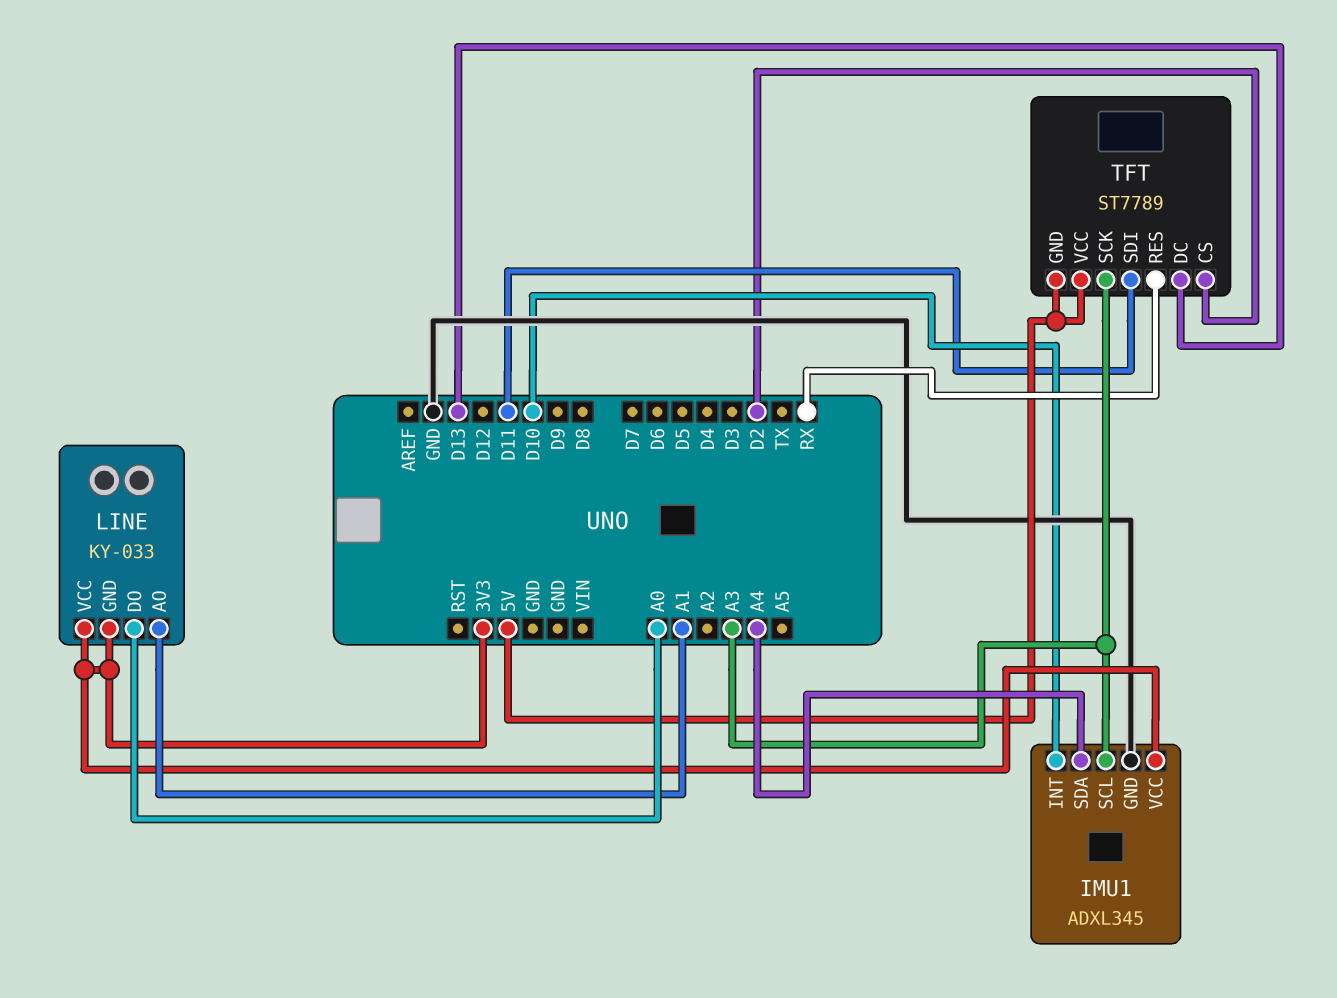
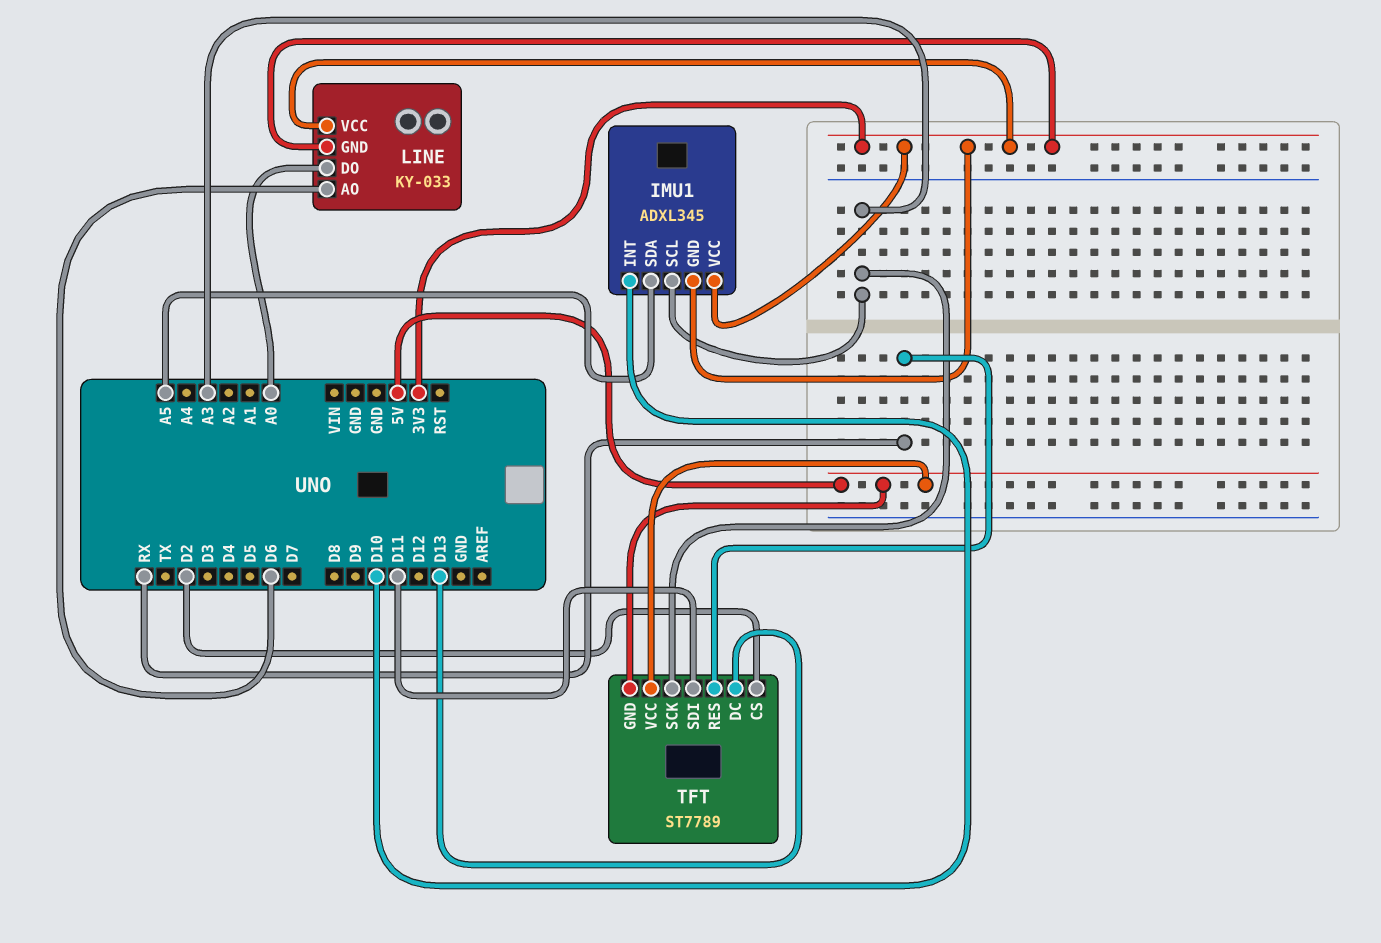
IMU1 pin GND: GND -> 3V3
IMU1 pin SDA: A4 -> A5
LINE pin AO: A1 -> D6

